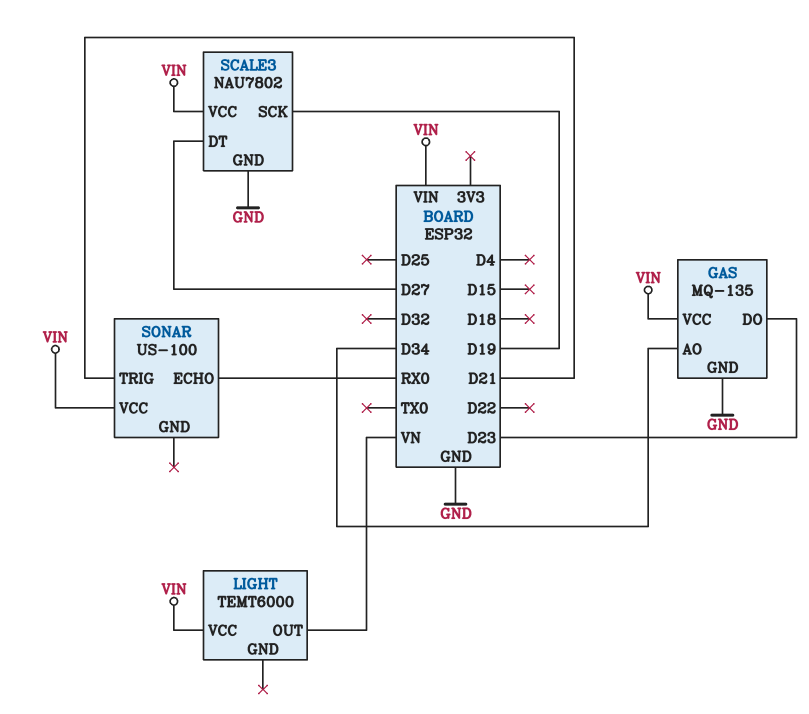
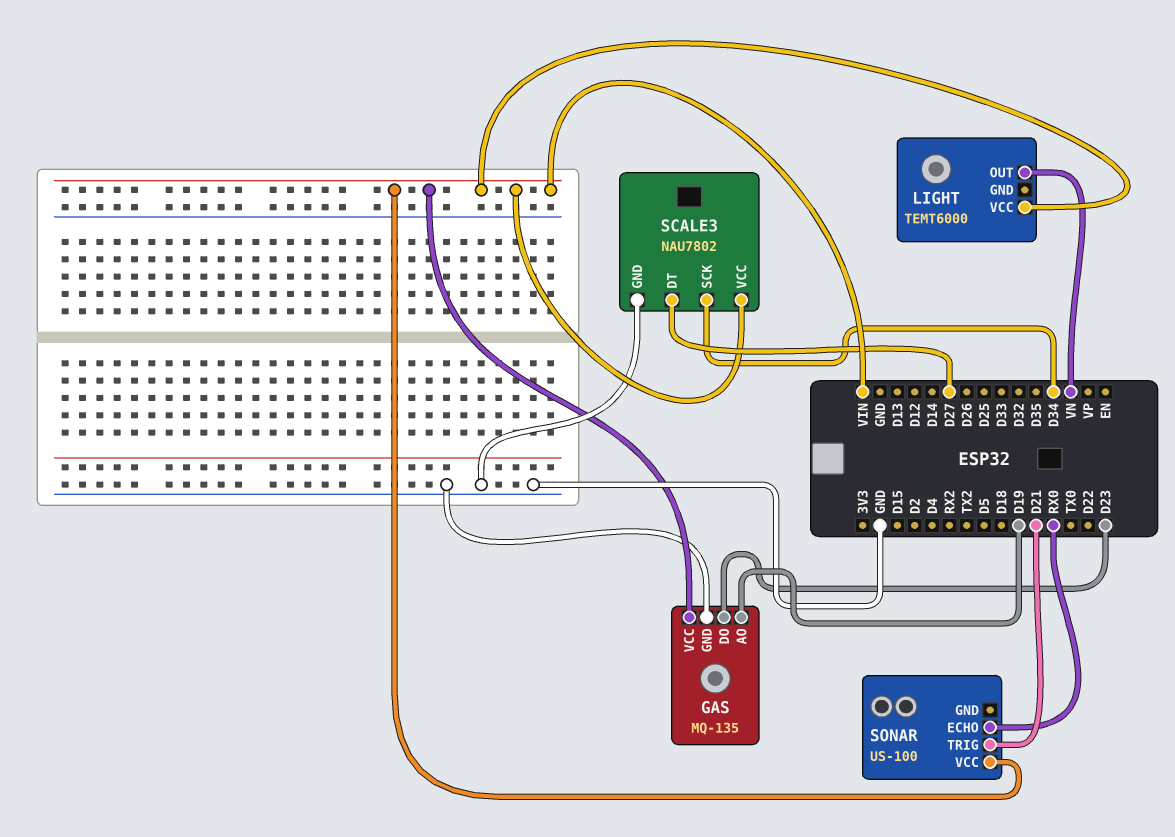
GAS pin AO: D34 -> D19
SCALE3 pin SCK: D19 -> D34

